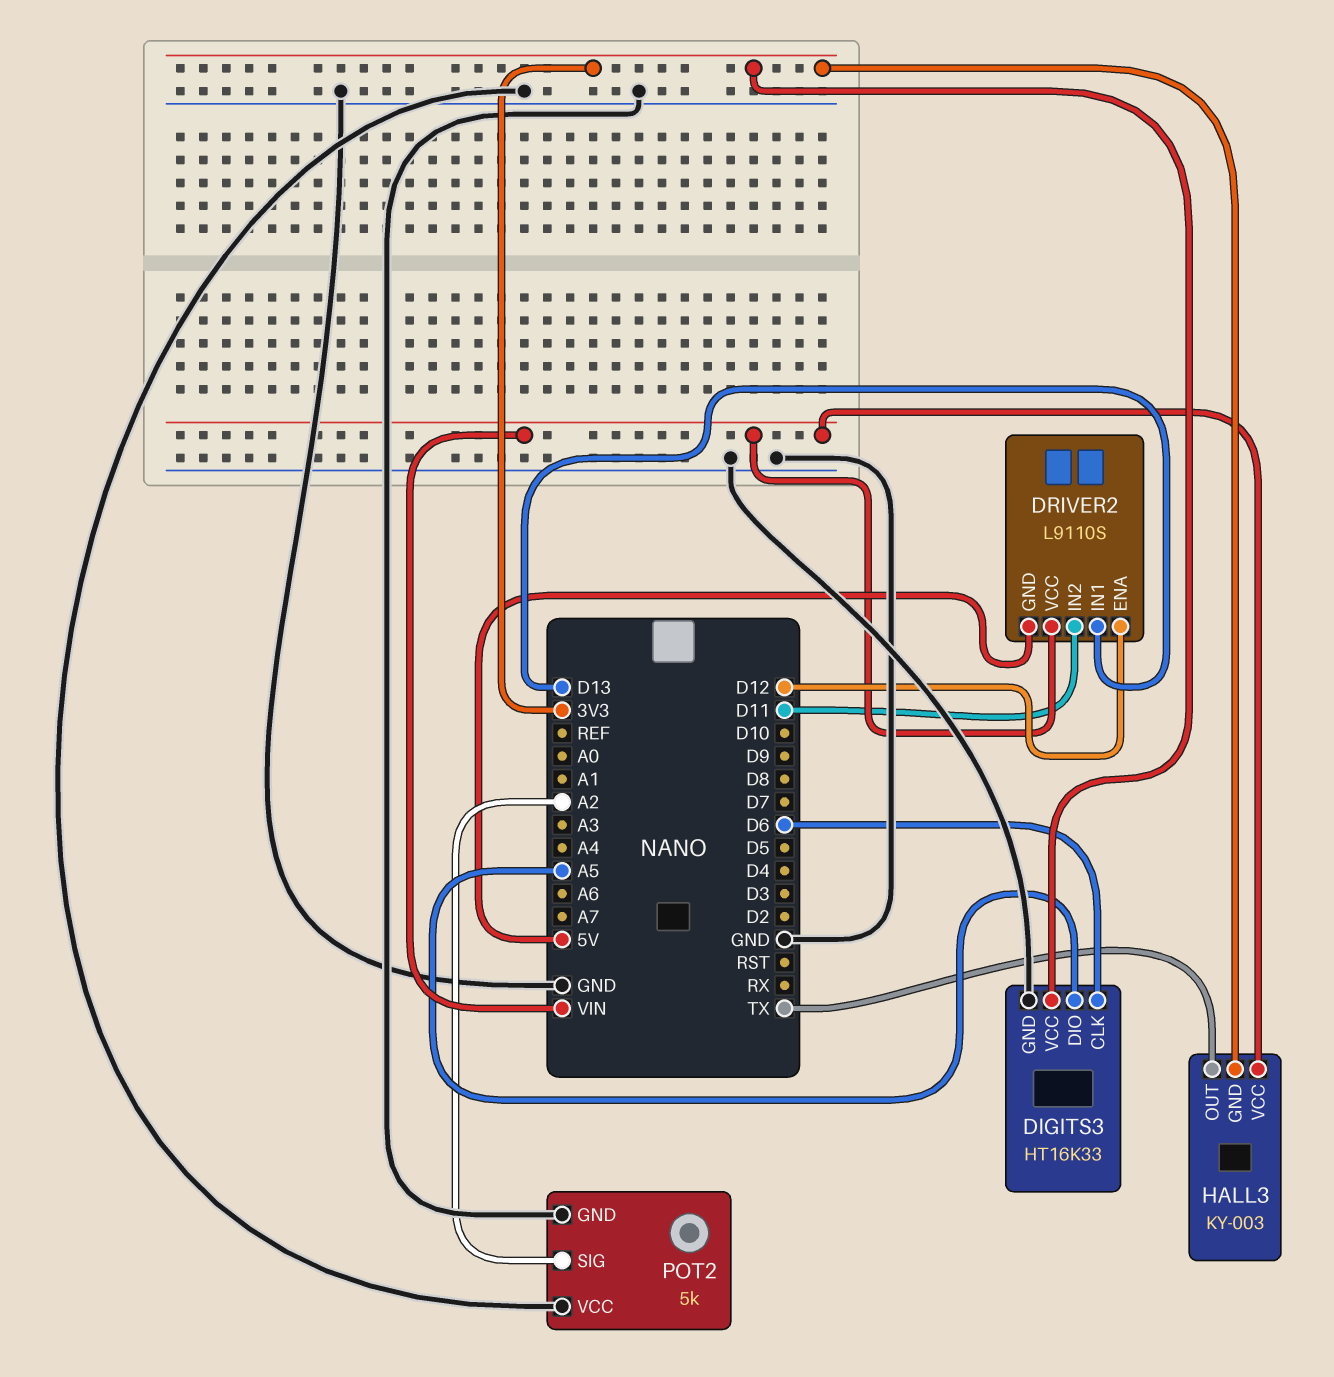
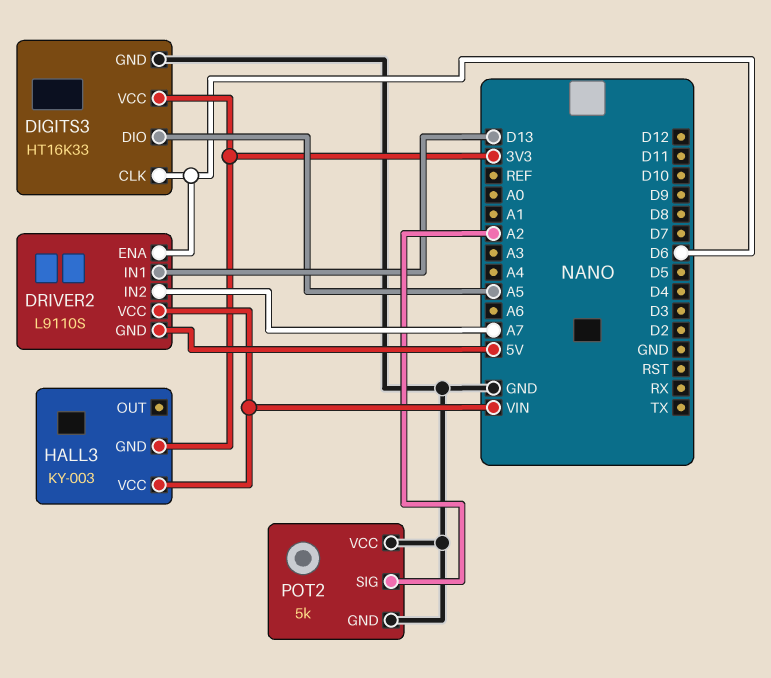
DRIVER2 pin ENA: D12 -> D6
DRIVER2 pin IN2: D11 -> A7
HALL3 pin OUT: TX -> none

